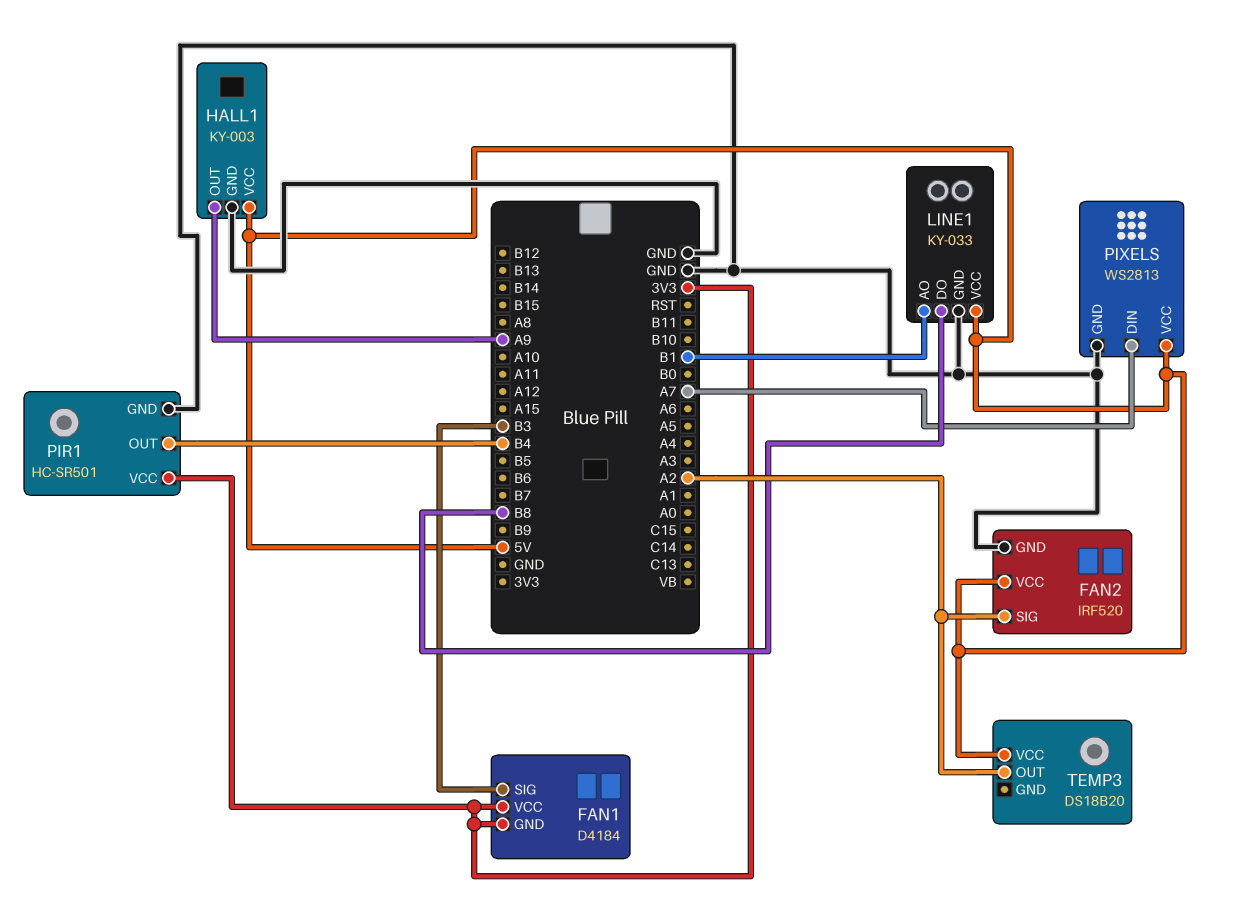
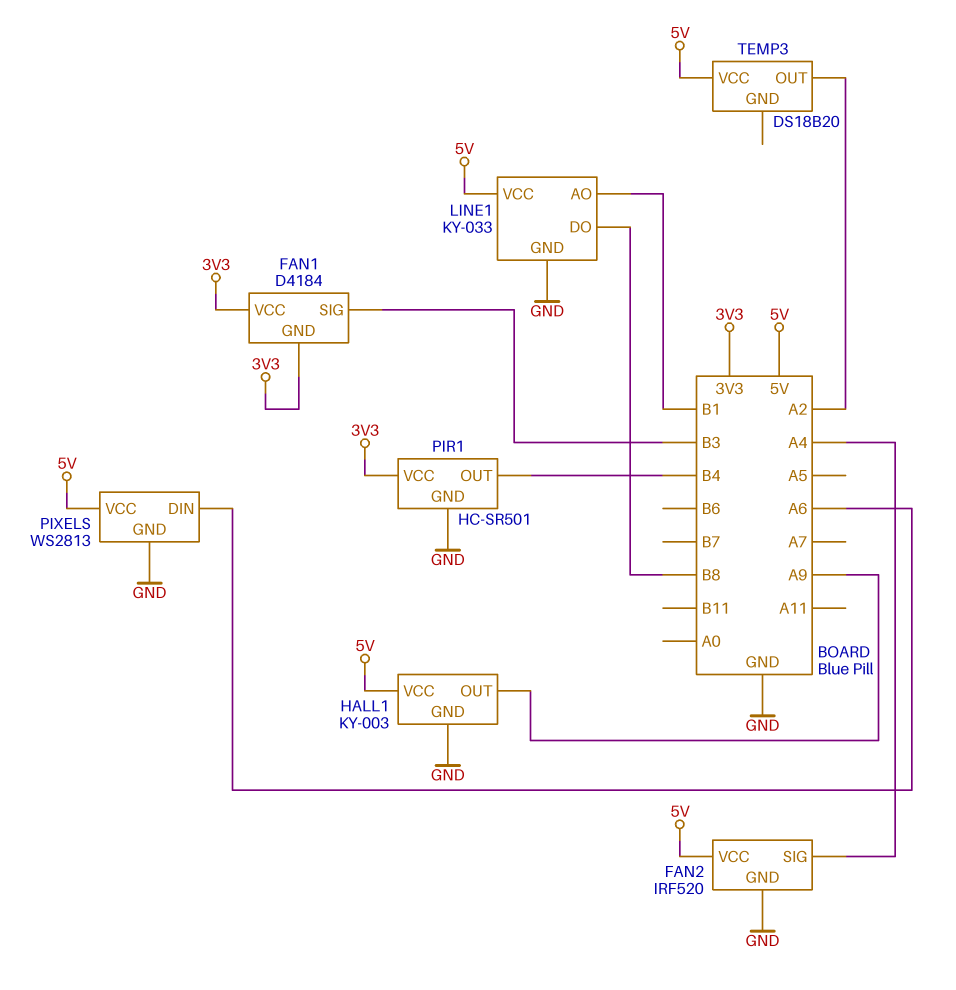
FAN2 pin SIG: A2 -> A4
PIXELS pin DIN: A7 -> A6

